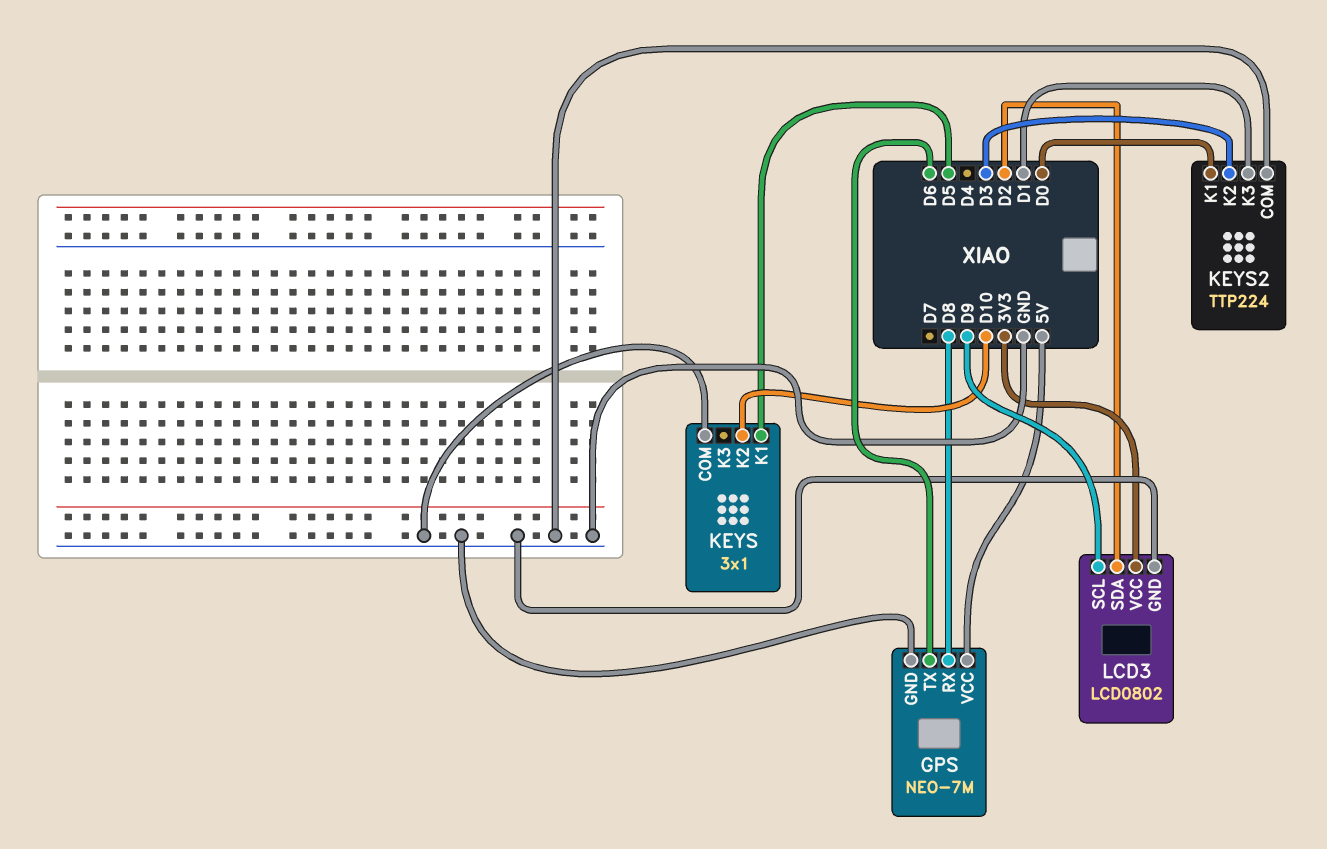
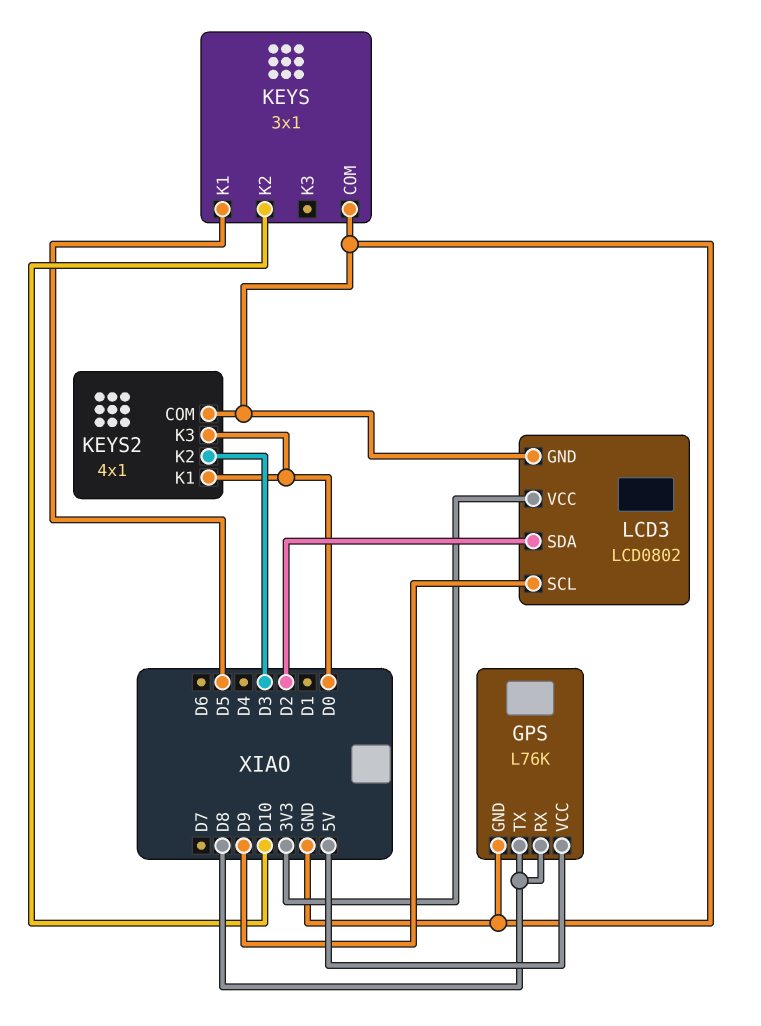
GPS: NEO-7M -> L76K
GPS pin TX: D6 -> D8
KEYS2: TTP224 -> 4x1
KEYS2 pin K3: D1 -> D0

